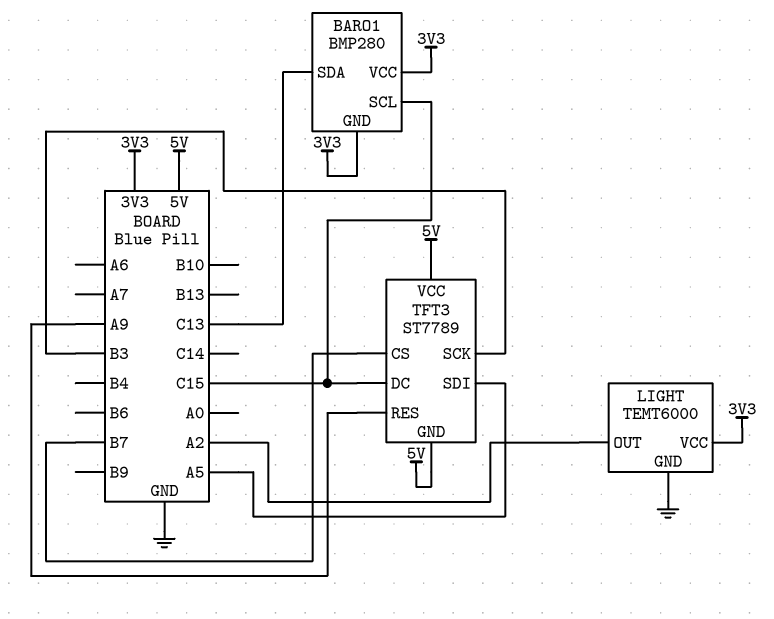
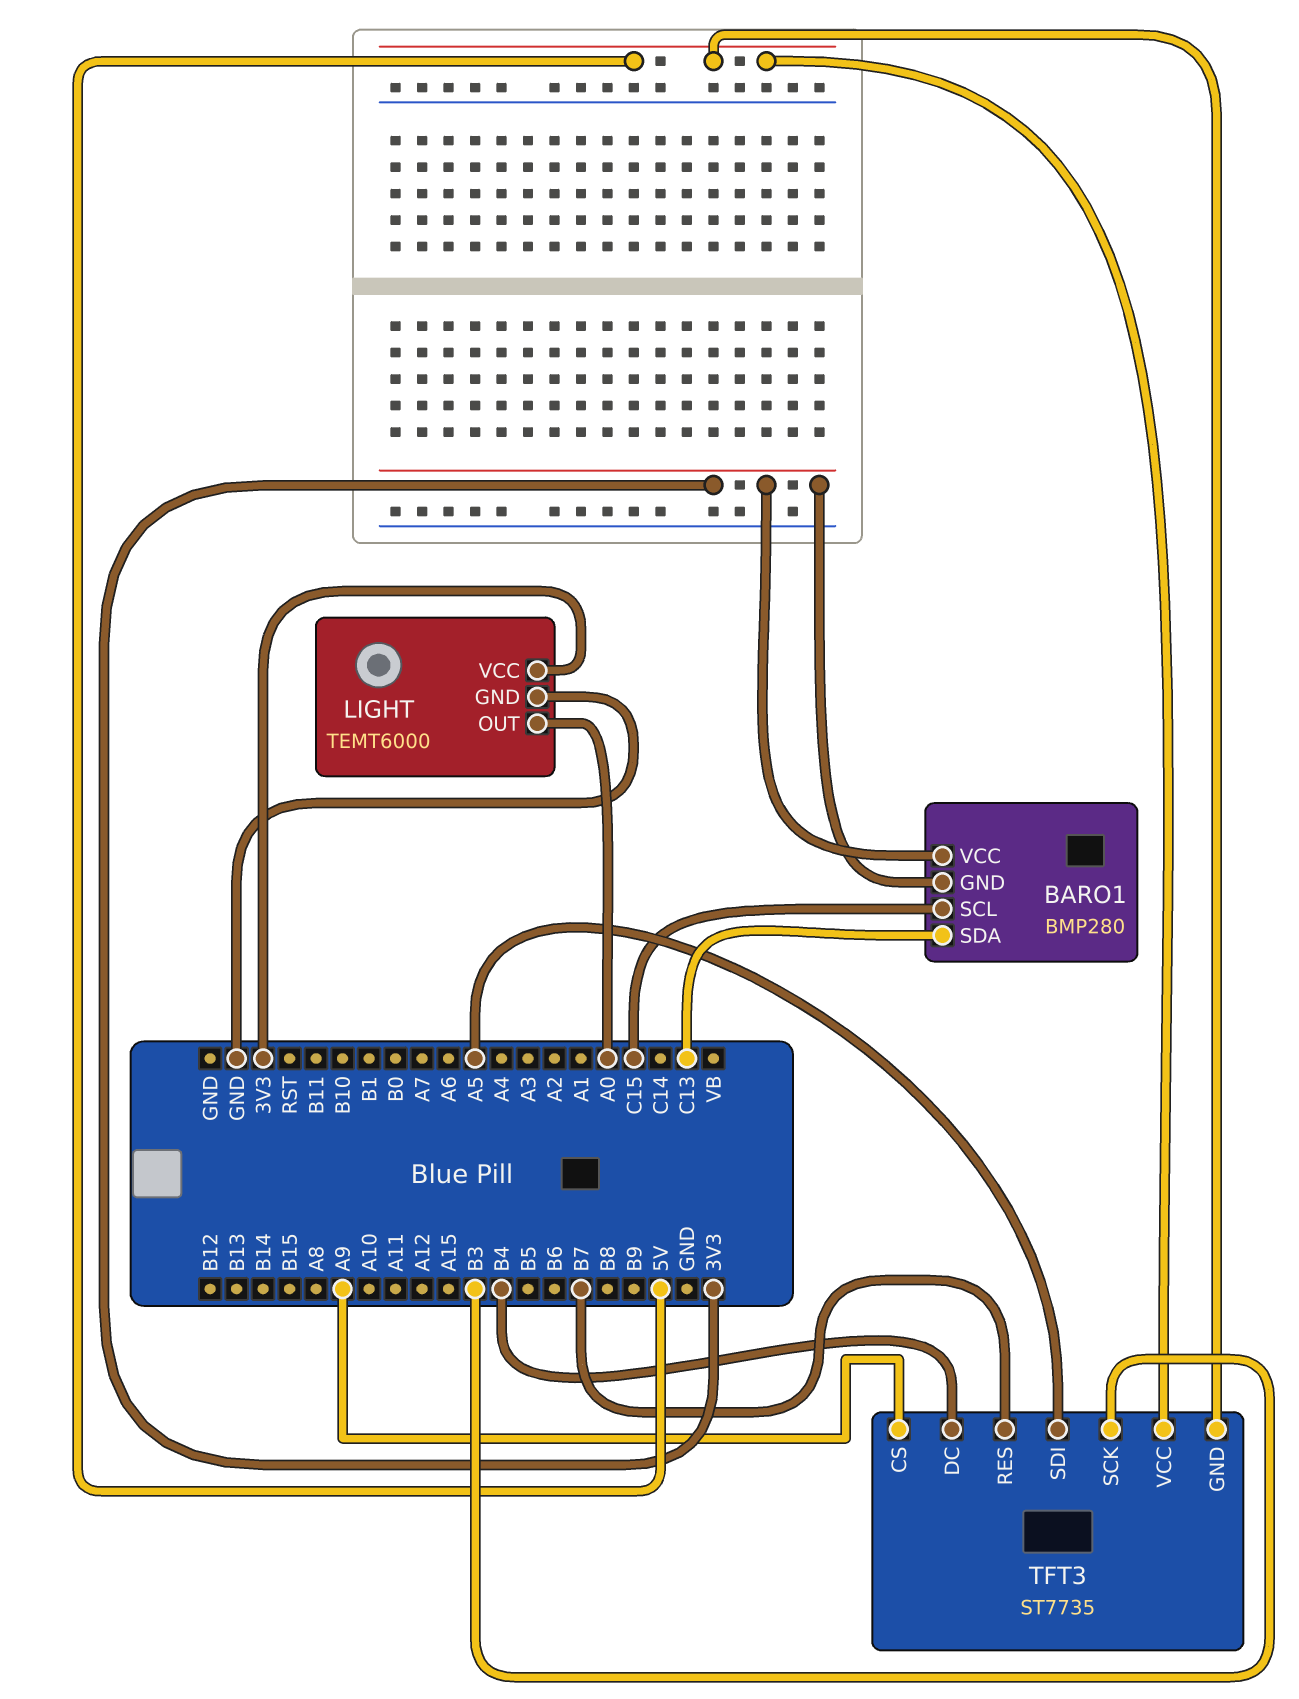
LIGHT pin OUT: A2 -> A0
TFT3: ST7789 -> ST7735
TFT3 pin CS: B7 -> A9
TFT3 pin DC: C15 -> B4
TFT3 pin RES: A9 -> B7

